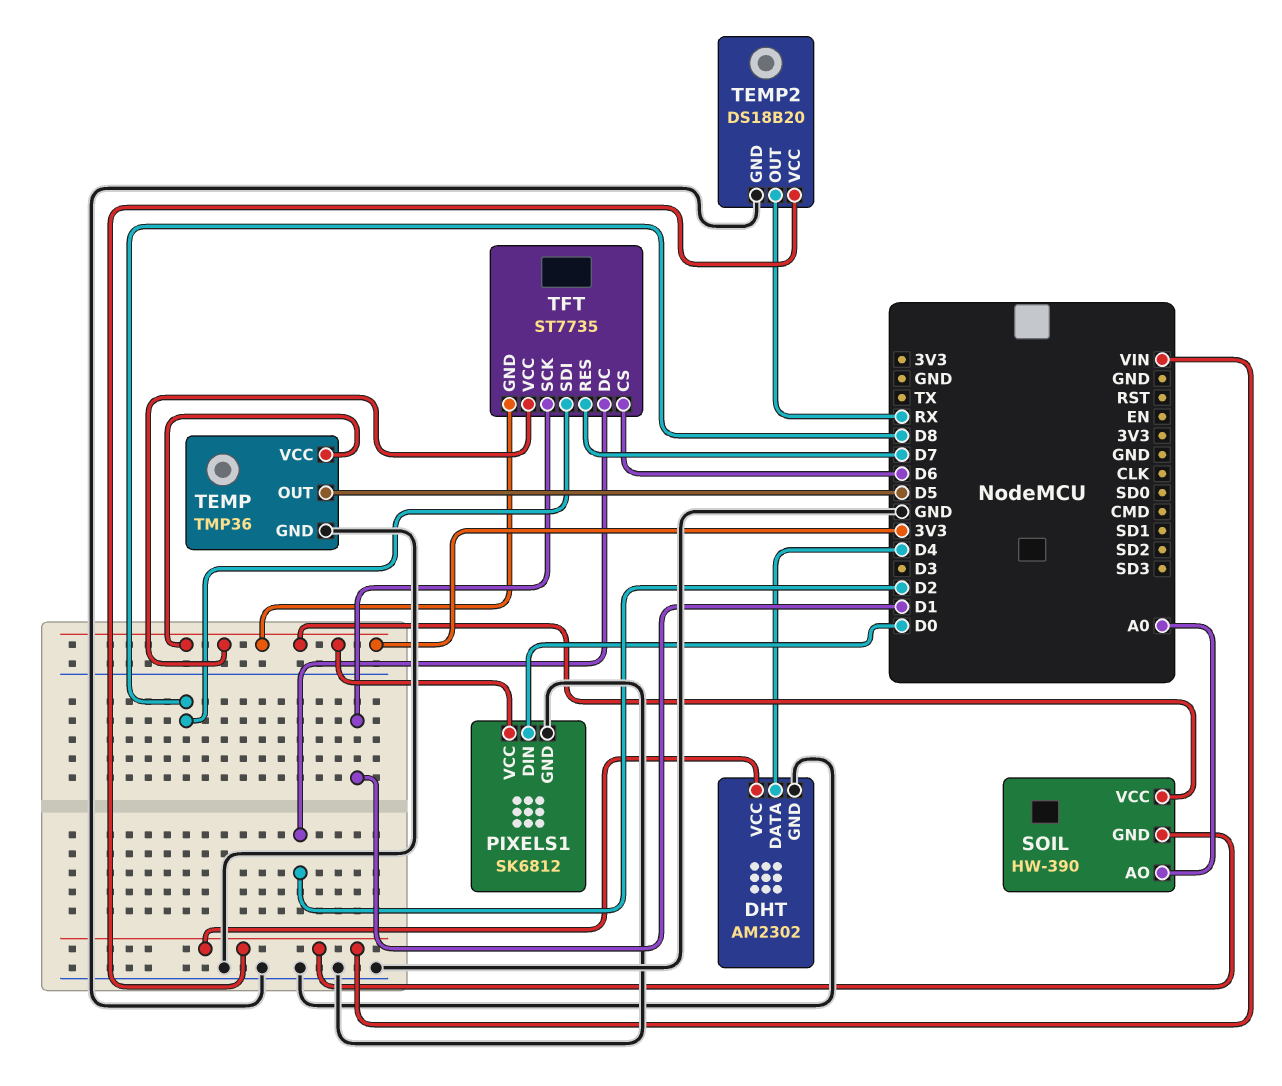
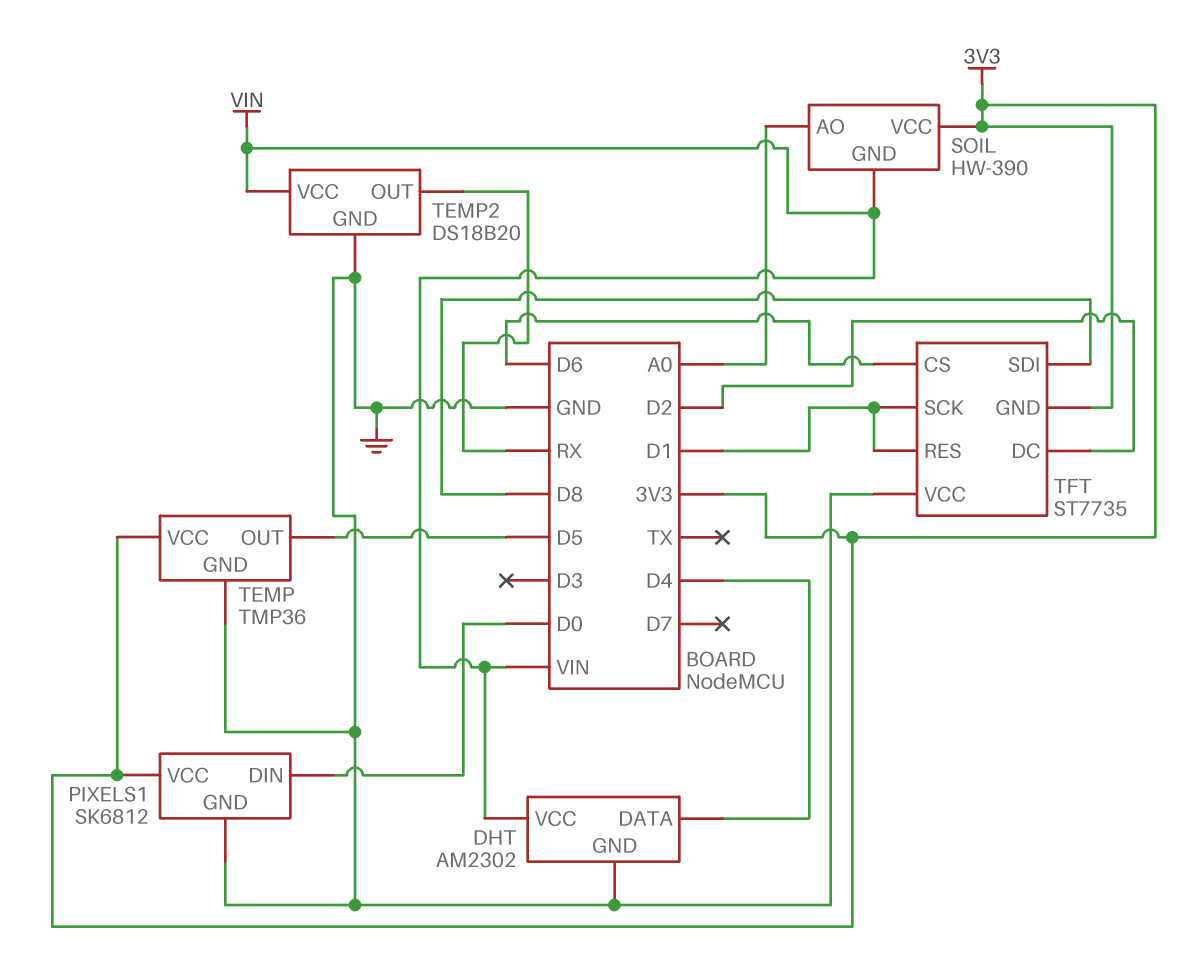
TFT pin RES: D7 -> D1
TFT pin VCC: 3V3 -> GND

